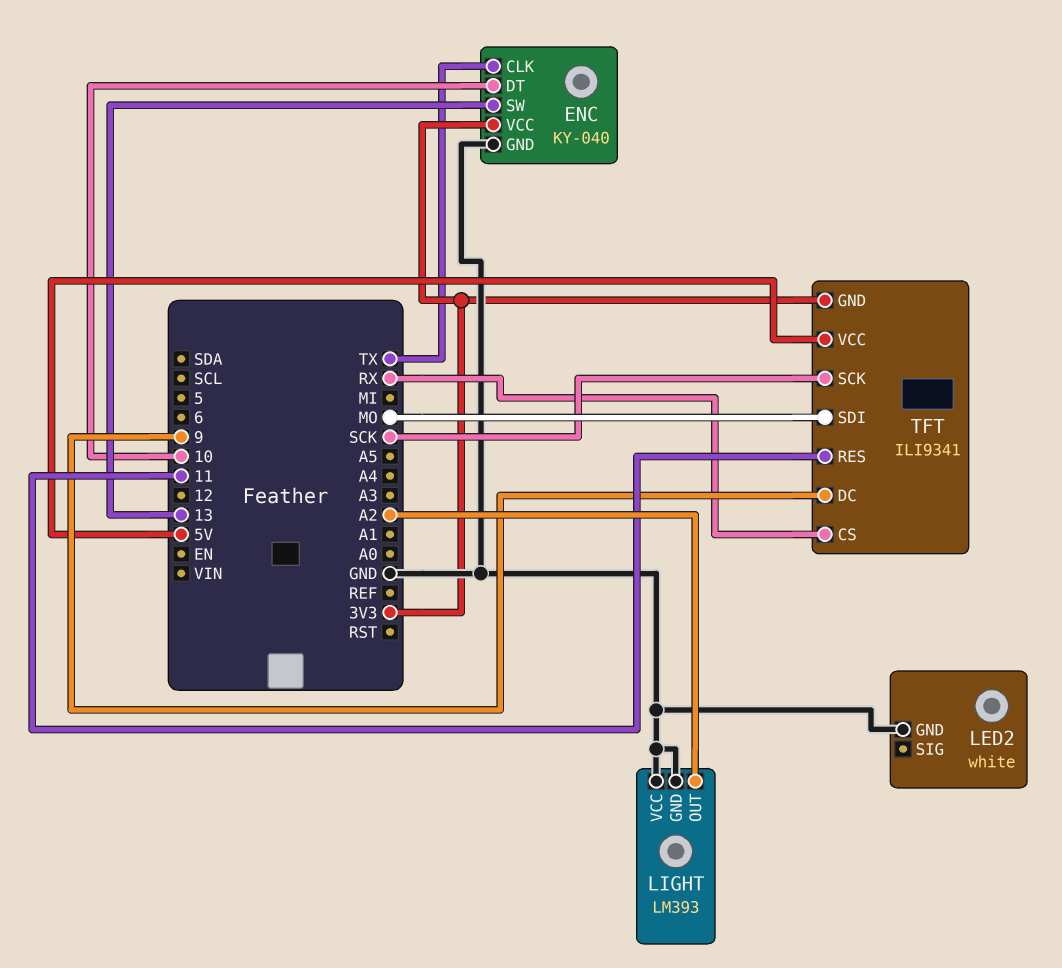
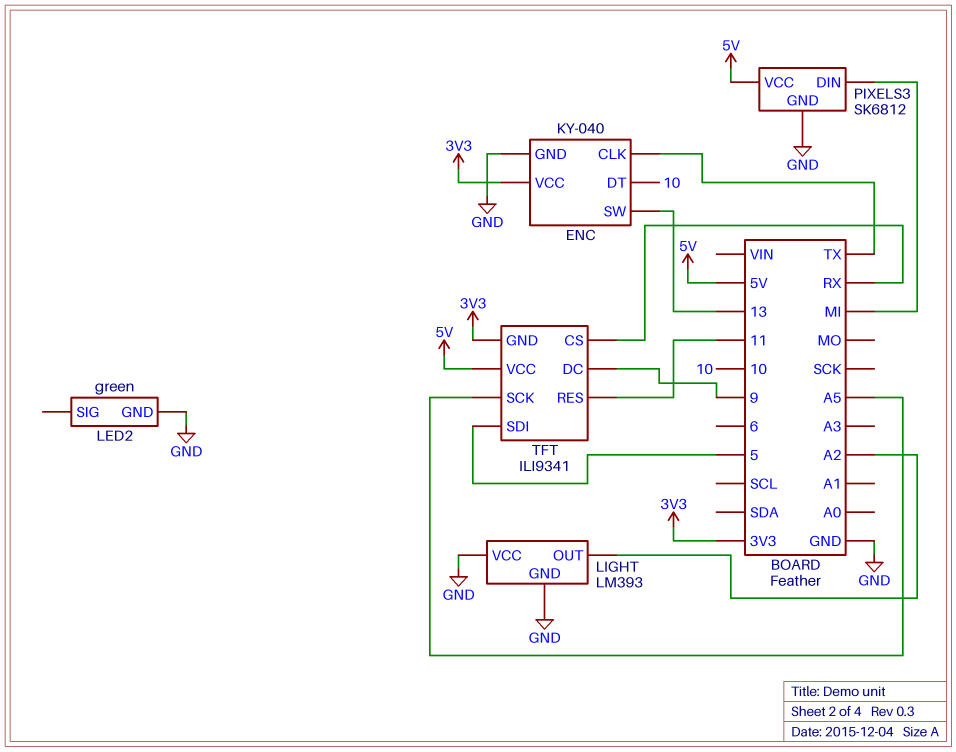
LED2: white -> green
PIXELS3: none -> SK6812
PIXELS3 pin DIN: none -> MI
PIXELS3 pin GND: none -> GND
PIXELS3 pin VCC: none -> 5V
TFT pin SCK: SCK -> A5
TFT pin SDI: MO -> 5

